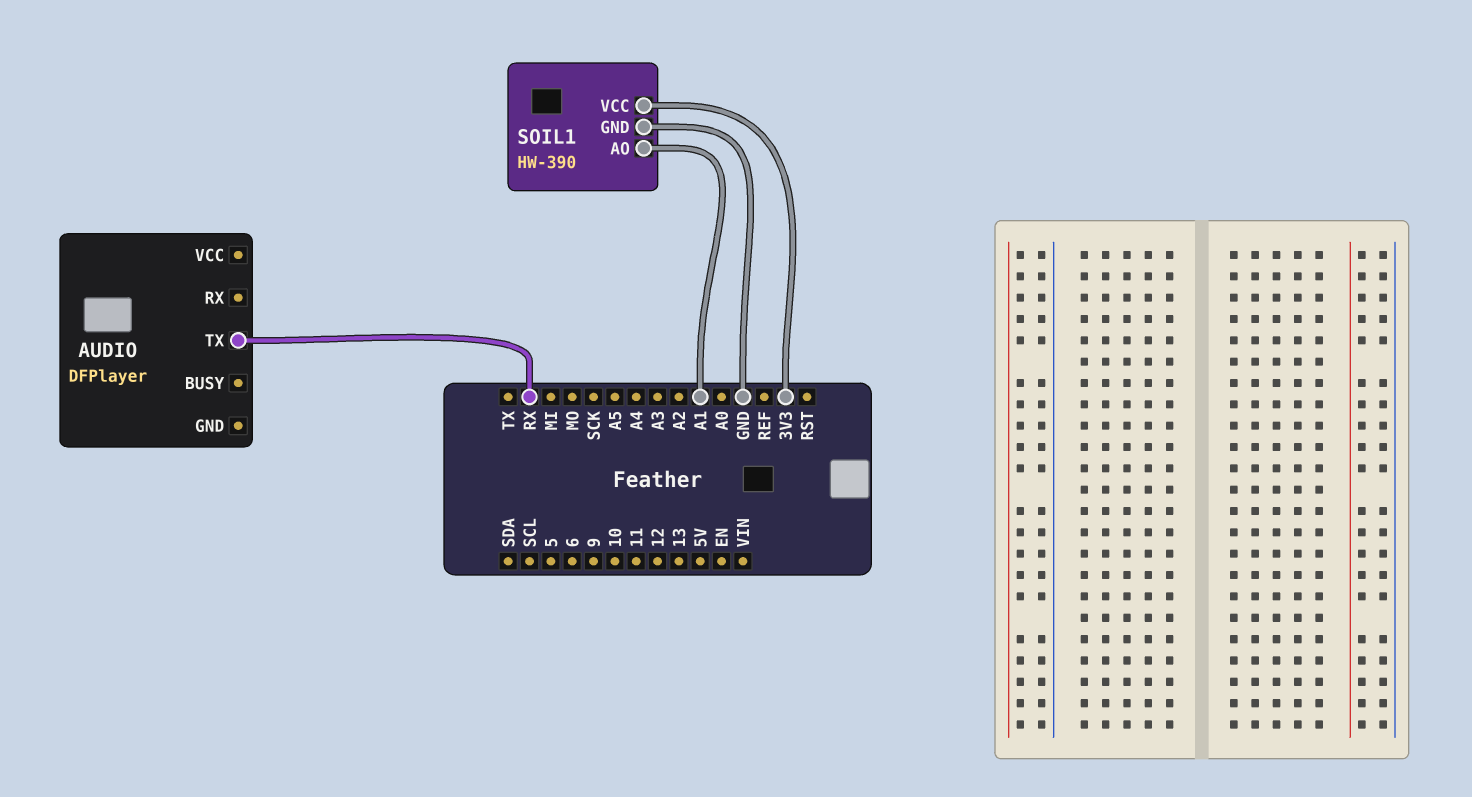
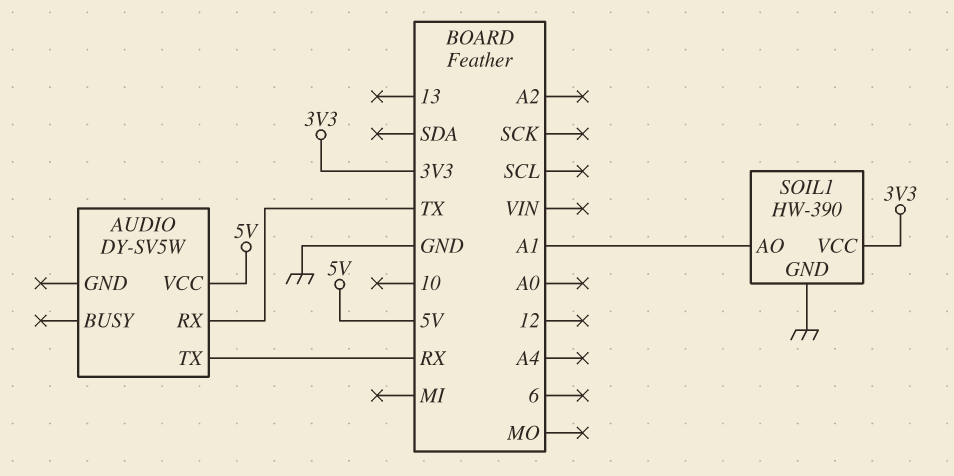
AUDIO: DFPlayer -> DY-SV5W
AUDIO pin RX: none -> TX
AUDIO pin VCC: none -> 5V

